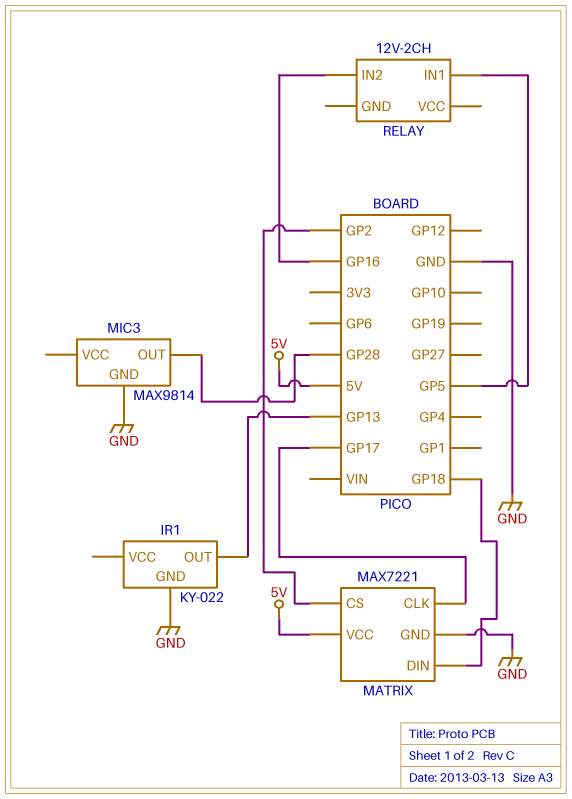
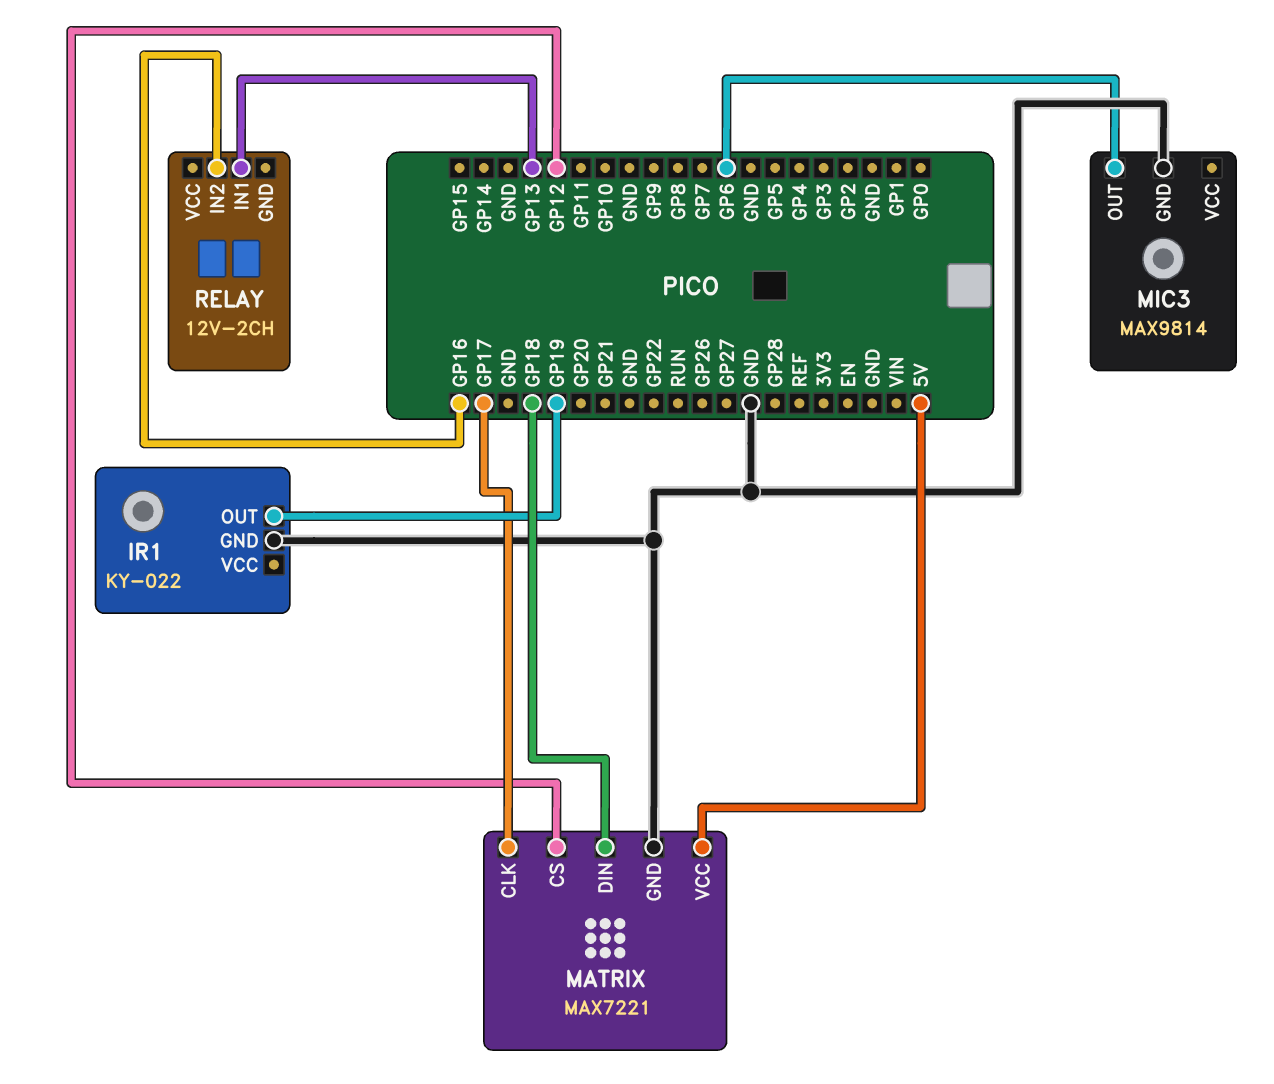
IR1 pin OUT: GP13 -> GP19
MATRIX pin CS: GP2 -> GP12
MIC3 pin OUT: GP28 -> GP6
RELAY pin IN1: GP5 -> GP13

